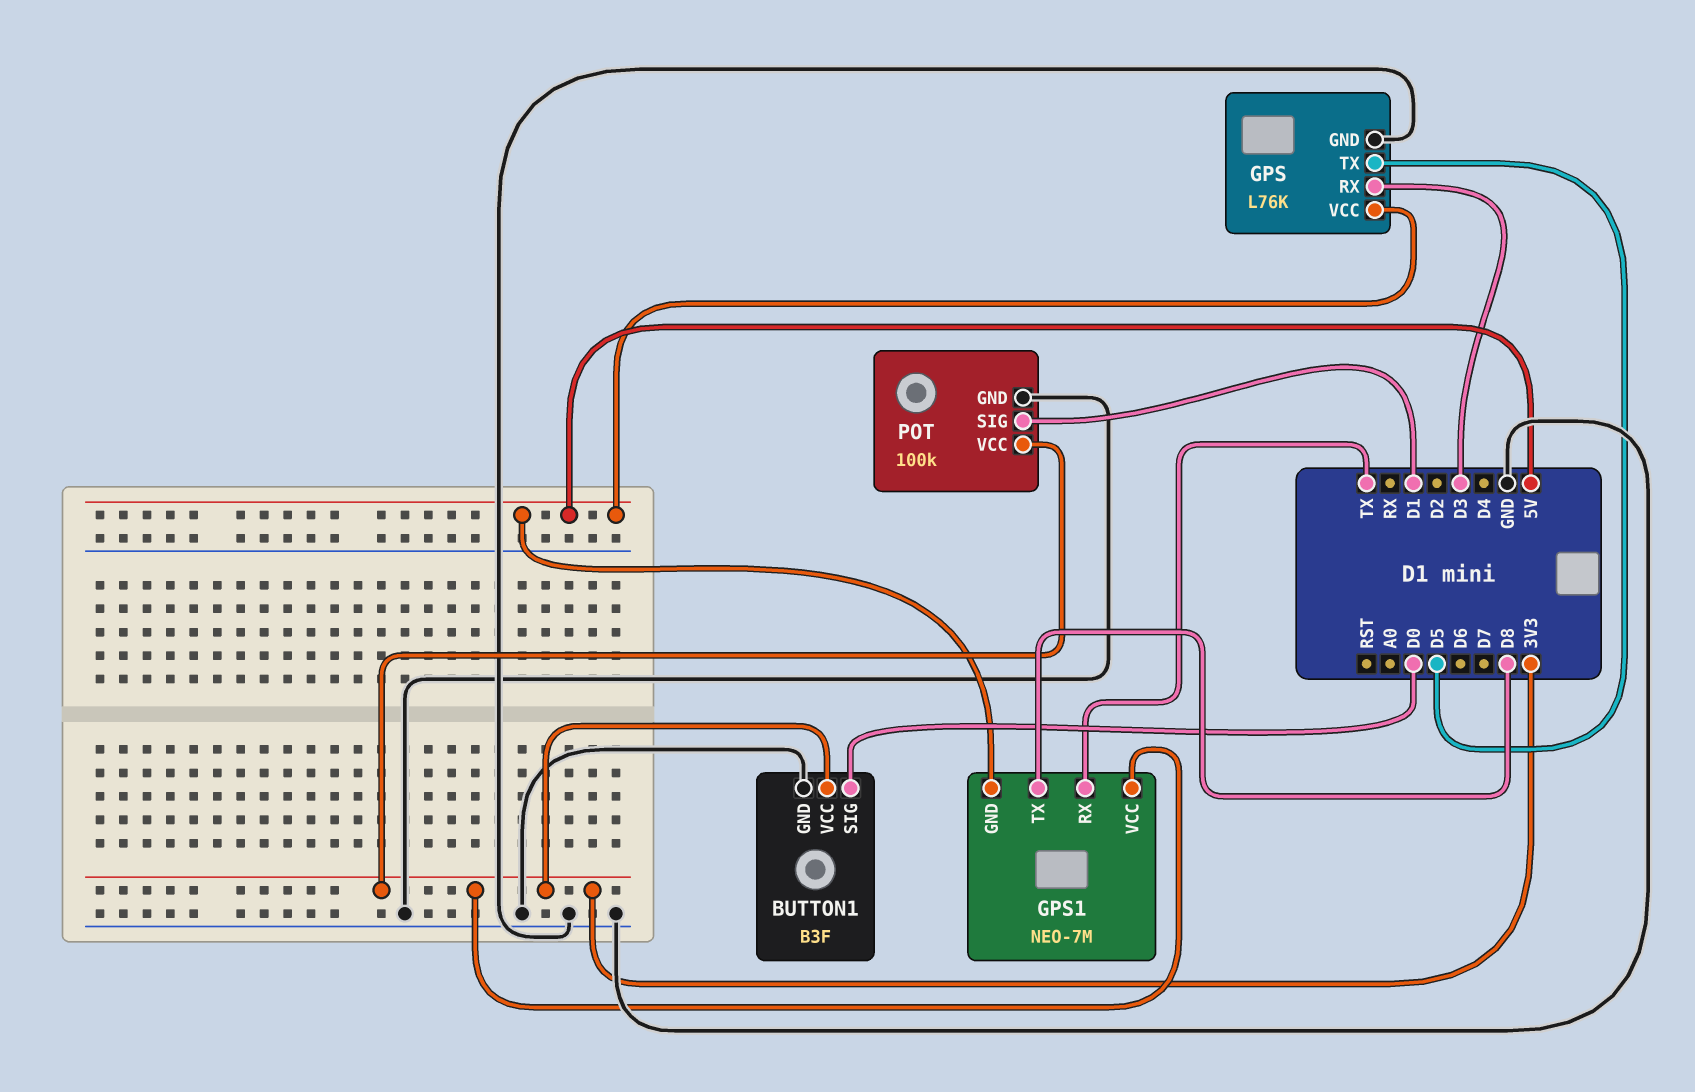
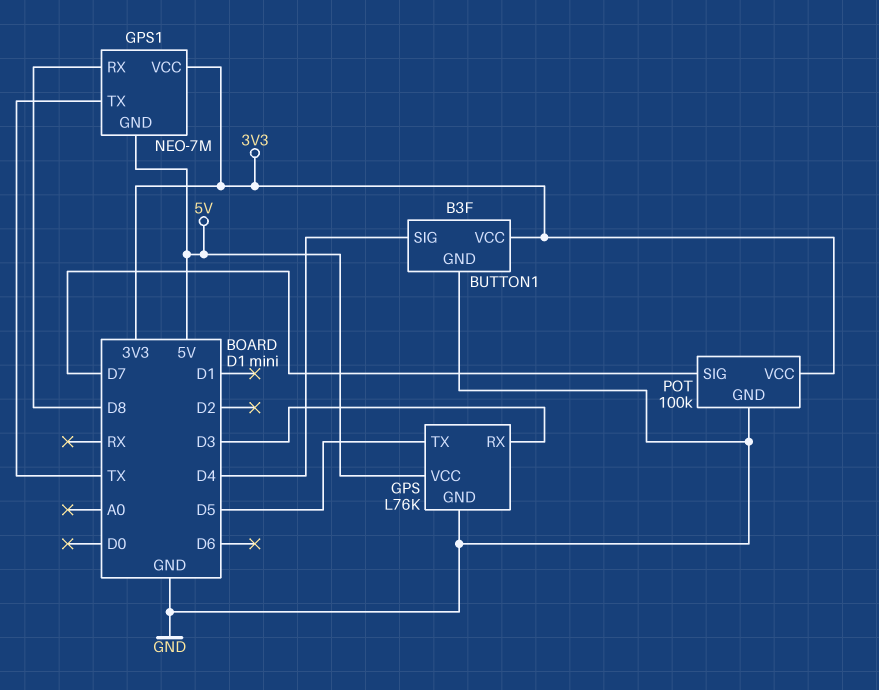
BUTTON1 pin SIG: D0 -> D4
GPS1 pin RX: TX -> D8
GPS1 pin TX: D8 -> TX
POT pin SIG: D1 -> D7

